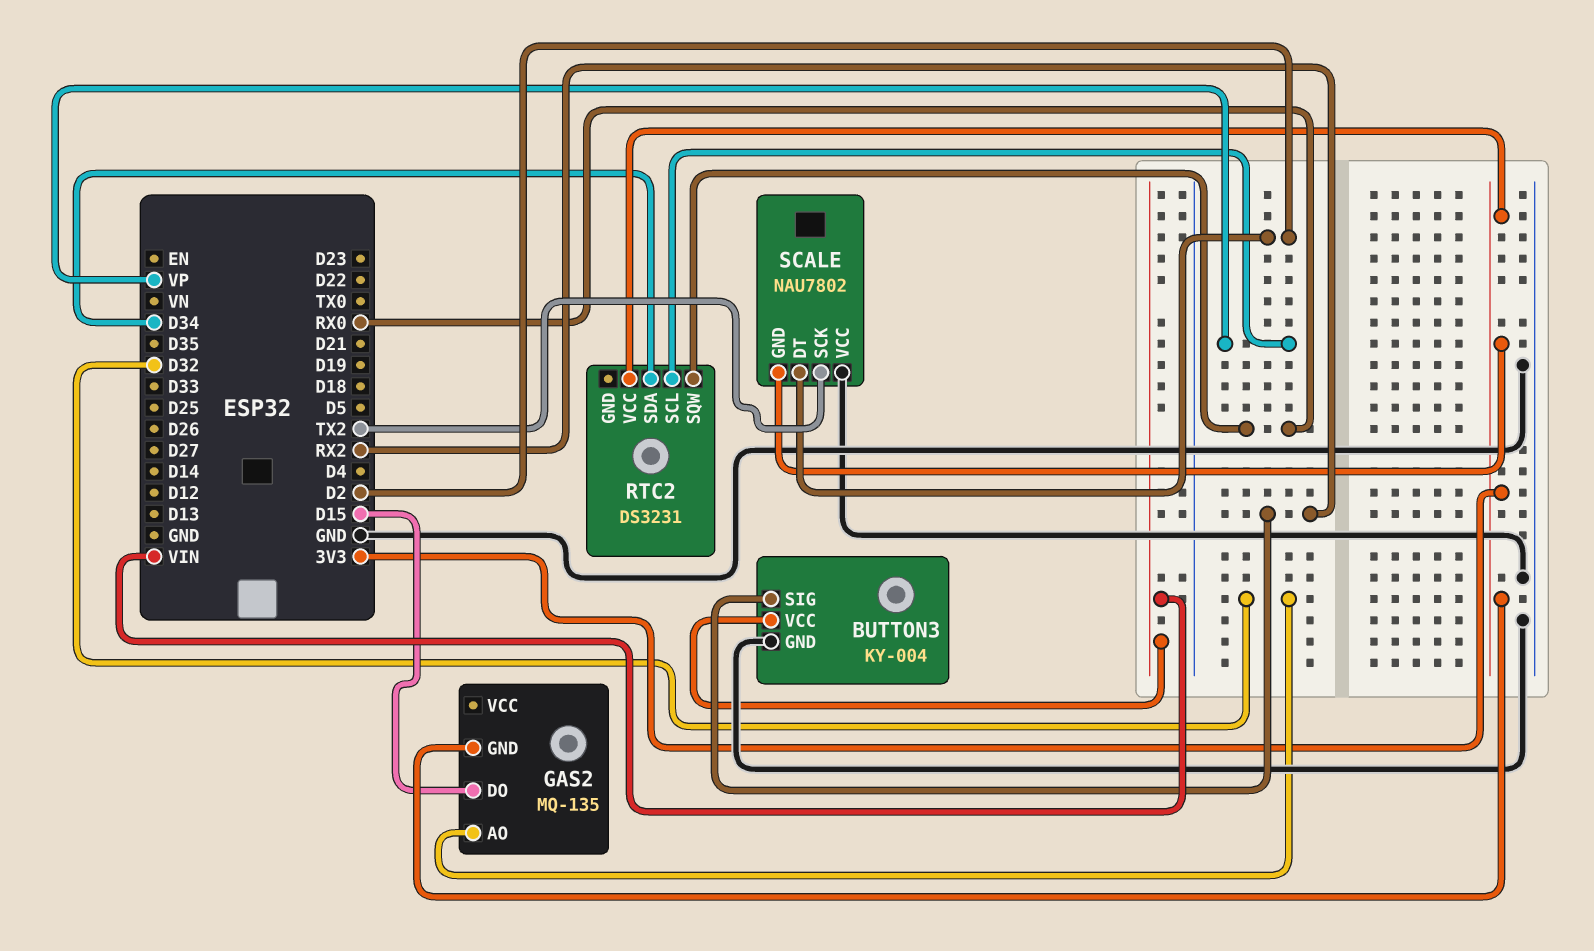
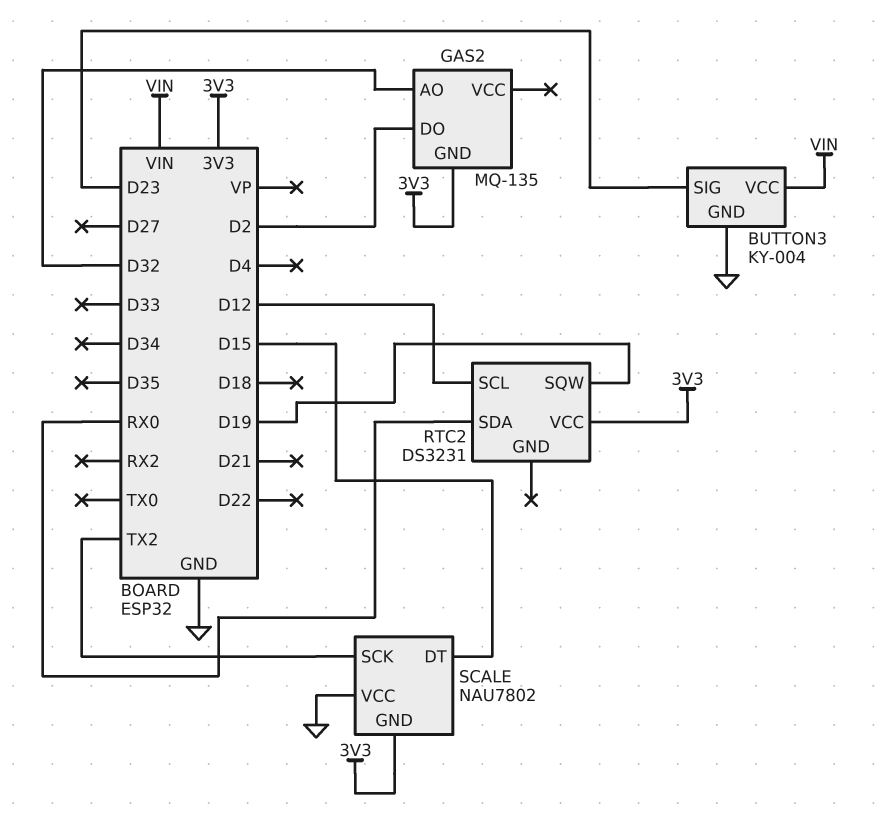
BUTTON3 pin SIG: RX2 -> D23
GAS2 pin DO: D15 -> D2
RTC2 pin SCL: VP -> D12
RTC2 pin SDA: D34 -> RX0
RTC2 pin SQW: RX0 -> D19
SCALE pin DT: D2 -> D15

